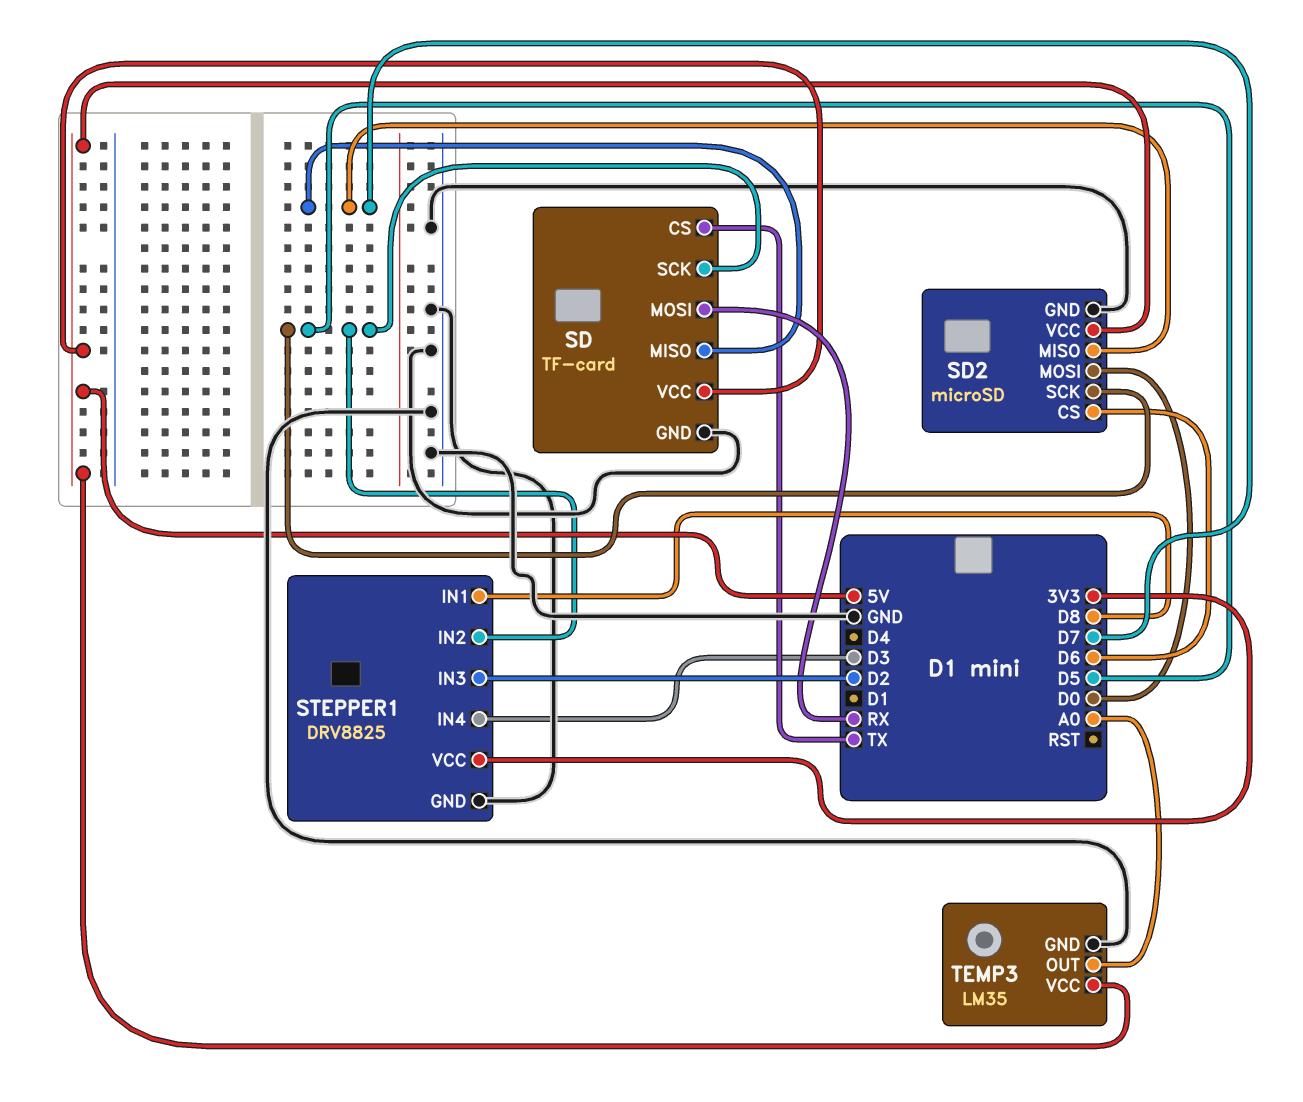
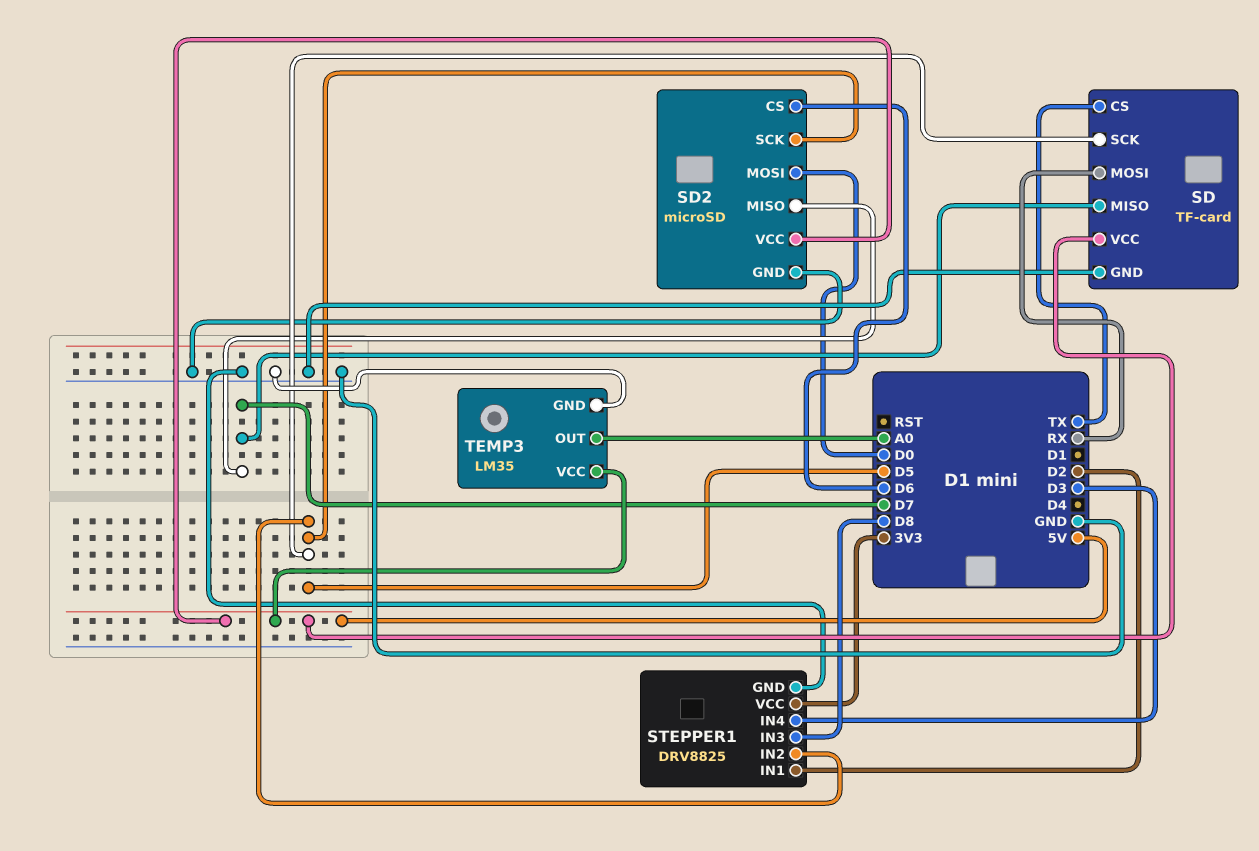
STEPPER1 pin IN1: D8 -> D2
STEPPER1 pin IN3: D2 -> D8

